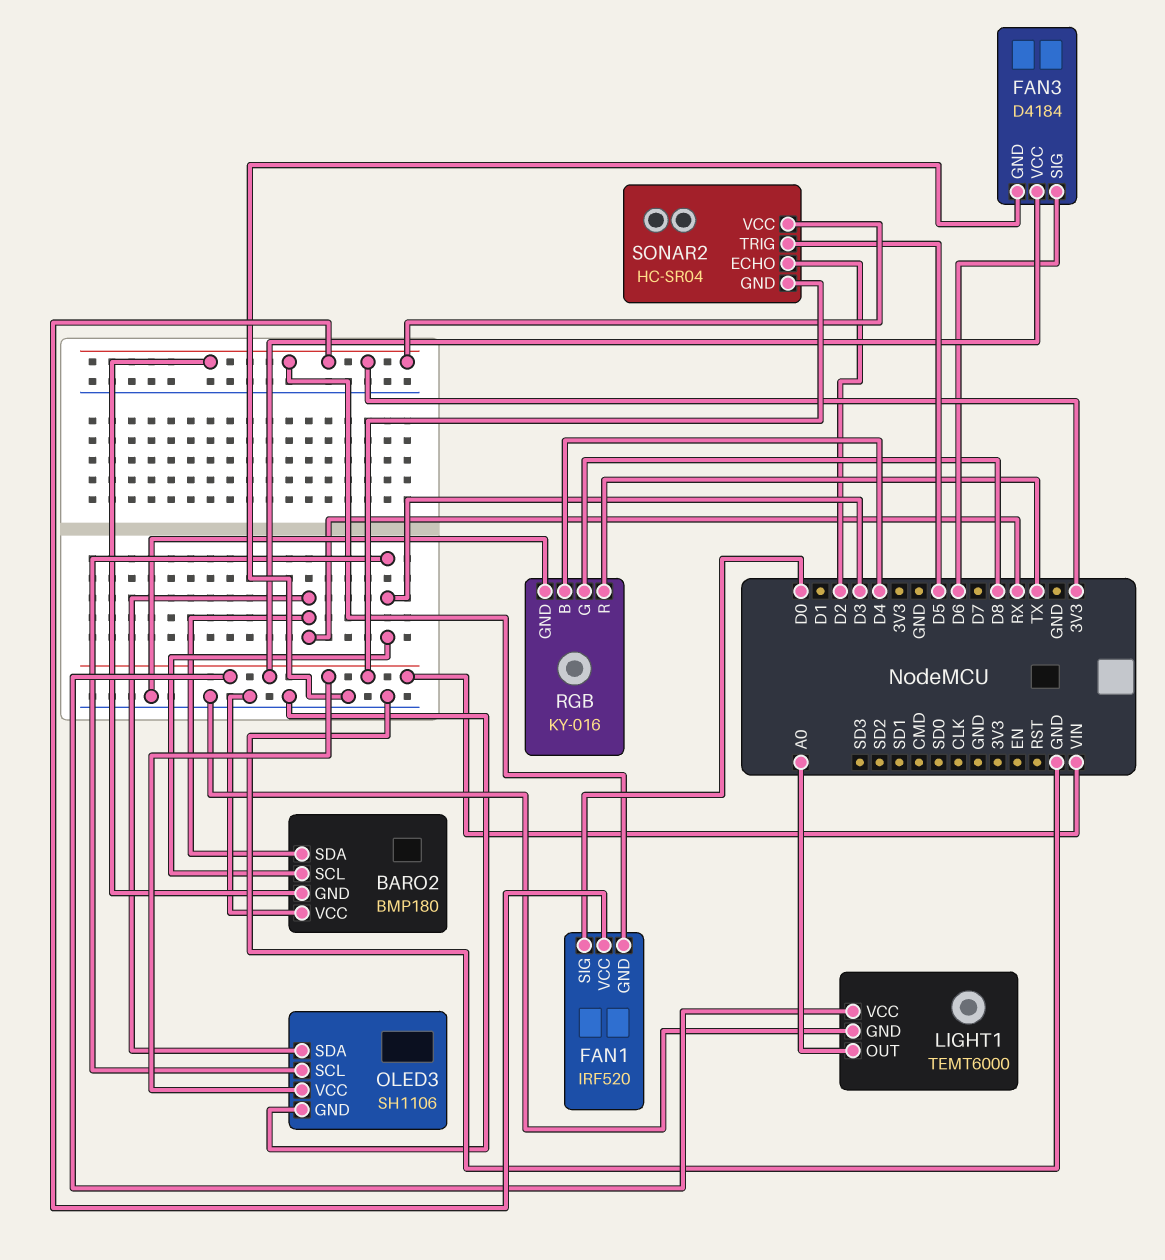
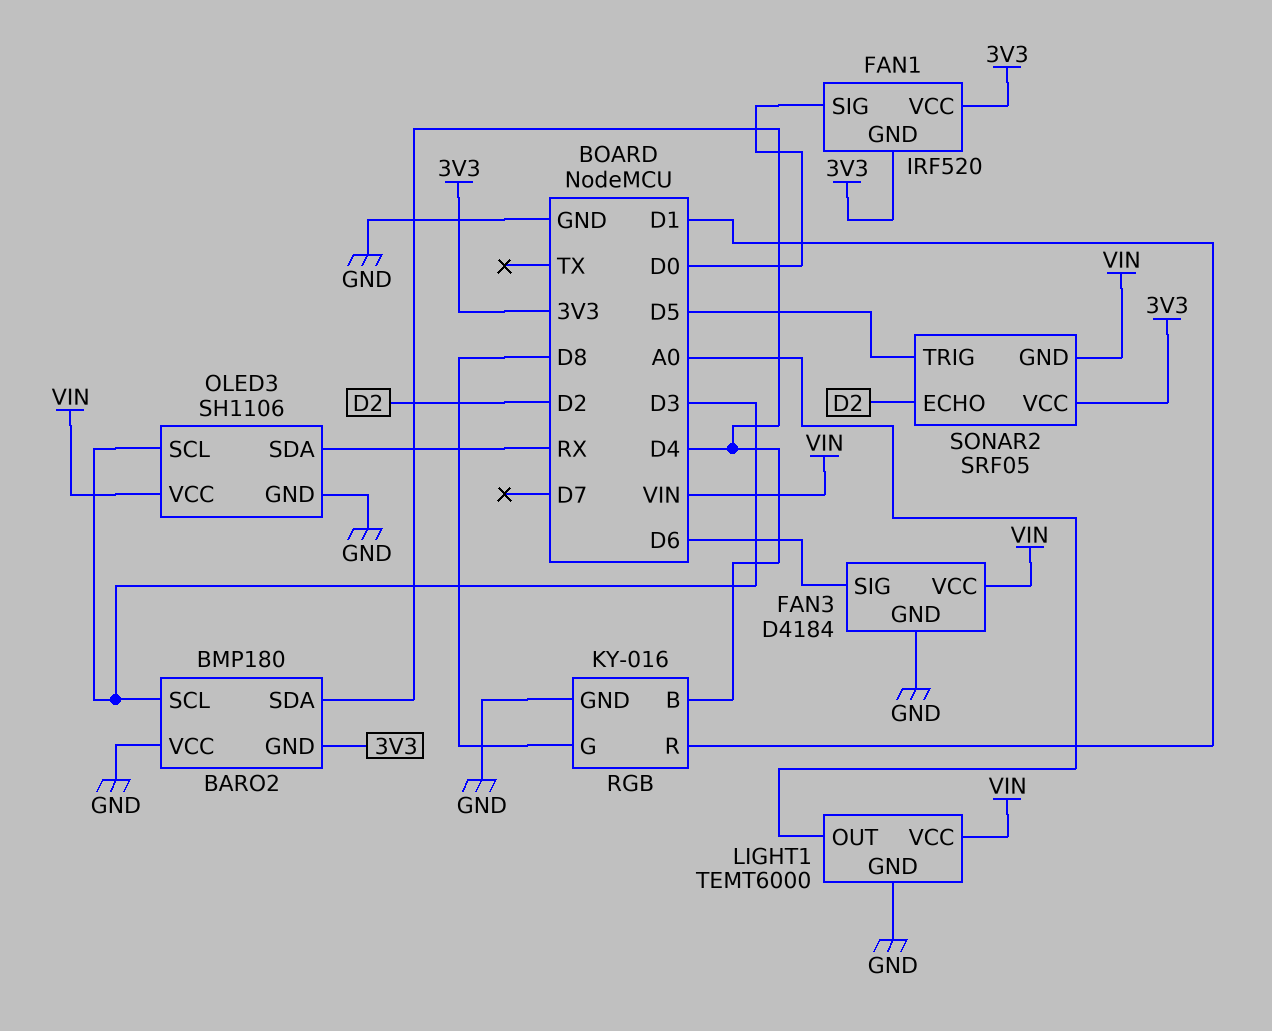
BARO2 pin SDA: RX -> D4
RGB pin R: TX -> D1
SONAR2: HC-SR04 -> SRF05

